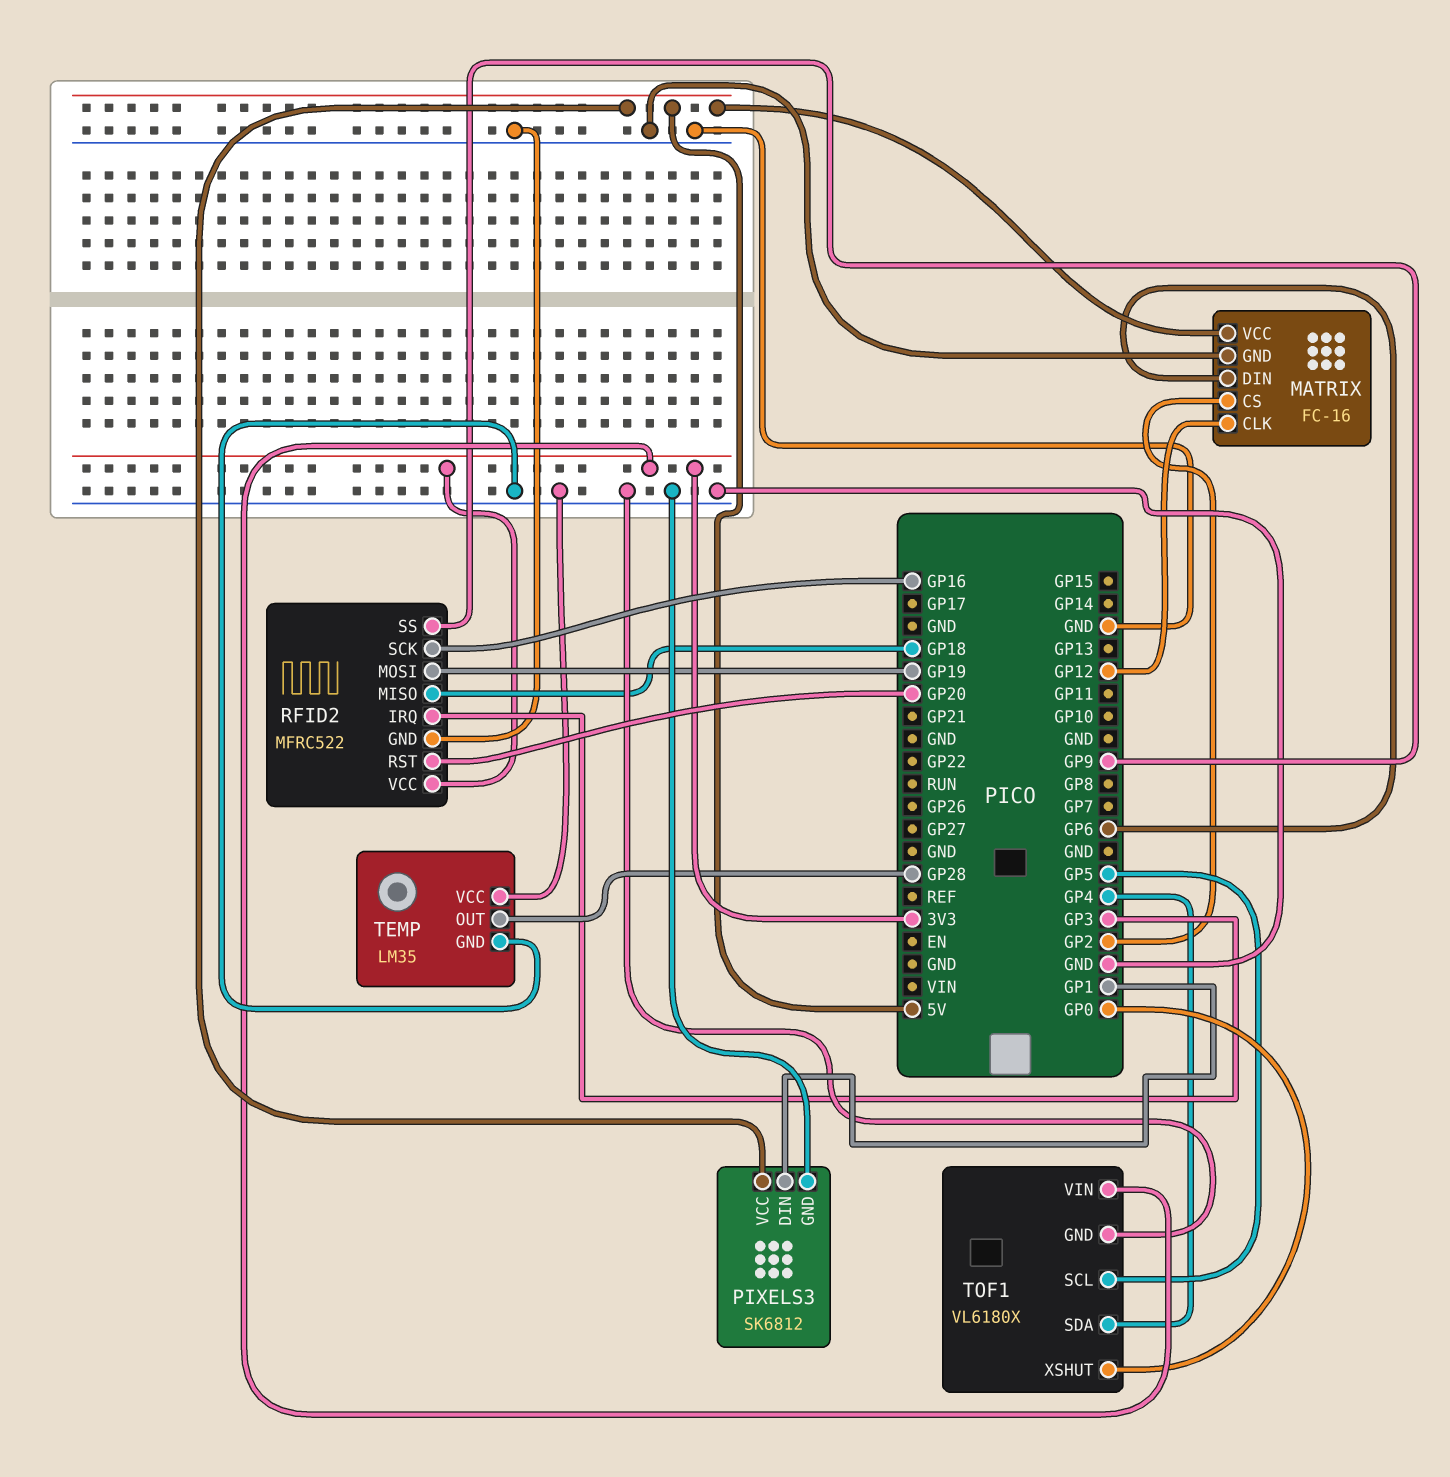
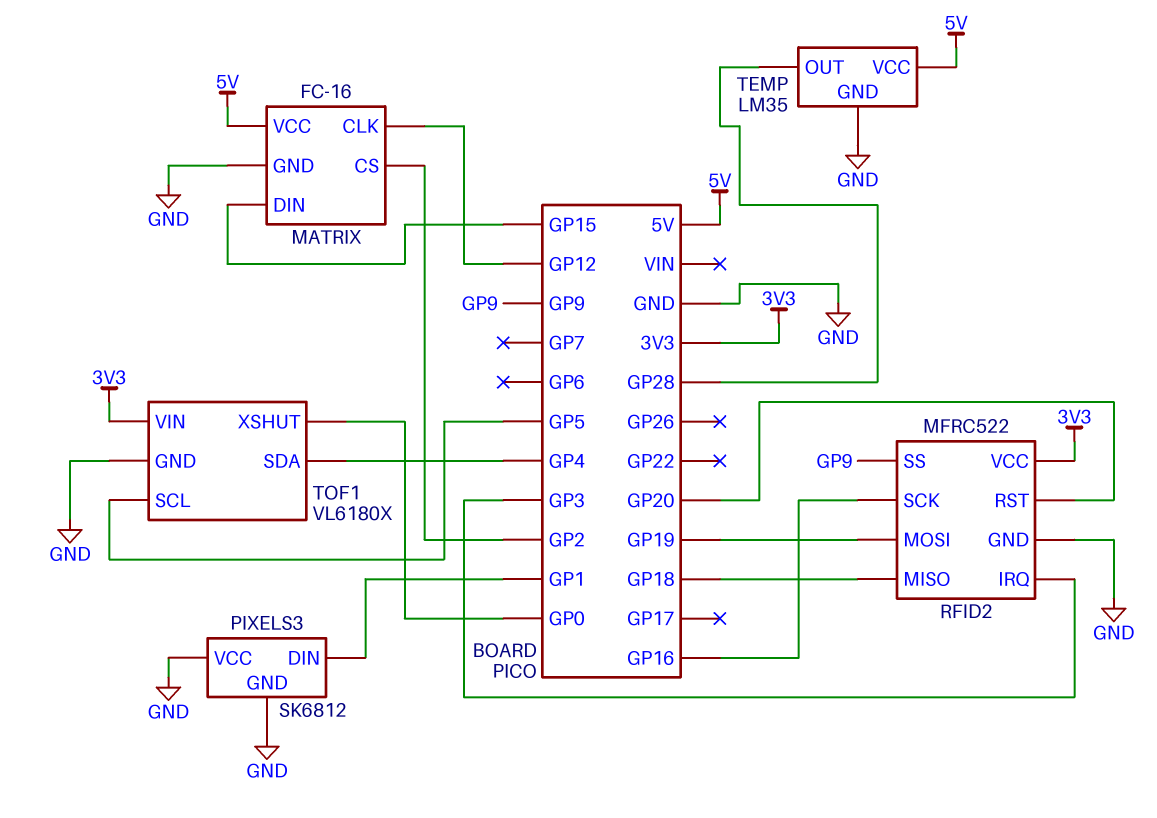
MATRIX pin DIN: GP6 -> GP15
PIXELS3 pin VCC: 5V -> GND
TEMP pin VCC: GND -> 5V

